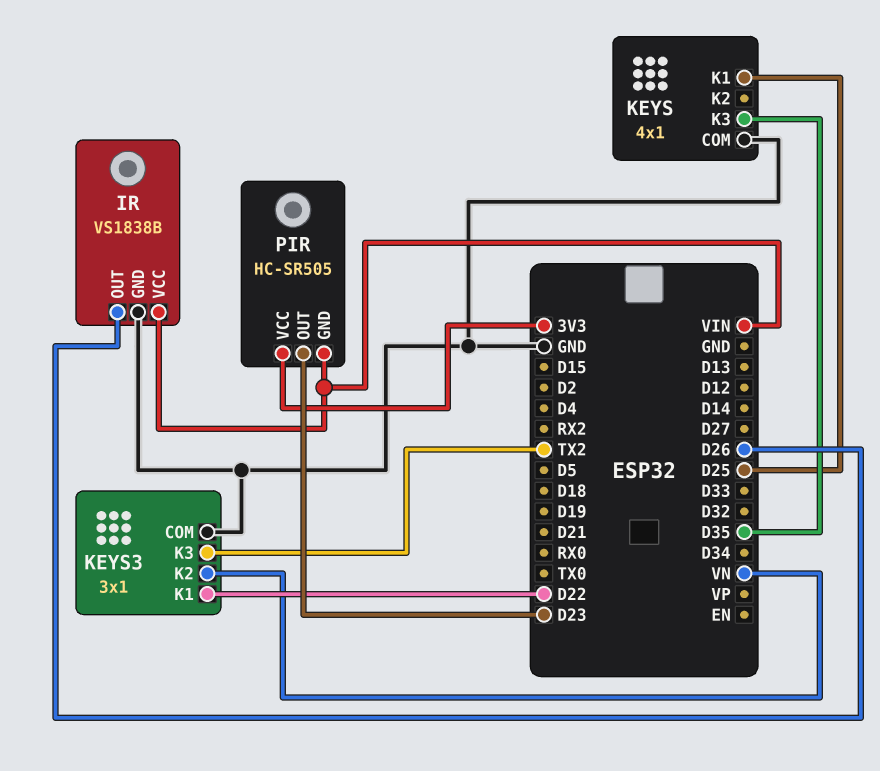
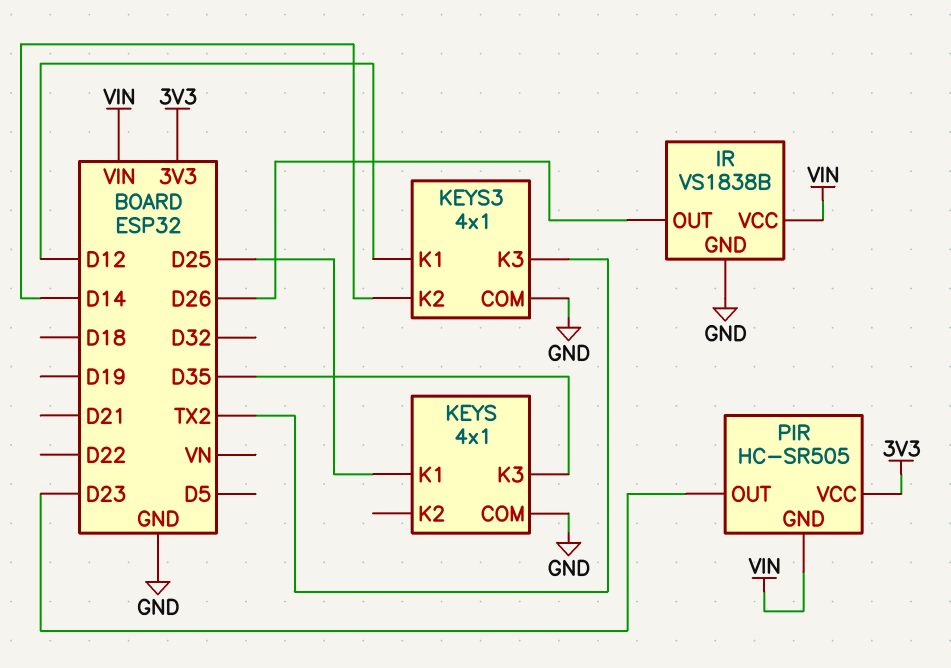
KEYS3: 3x1 -> 4x1
KEYS3 pin K1: D22 -> D12
KEYS3 pin K2: VN -> D14

